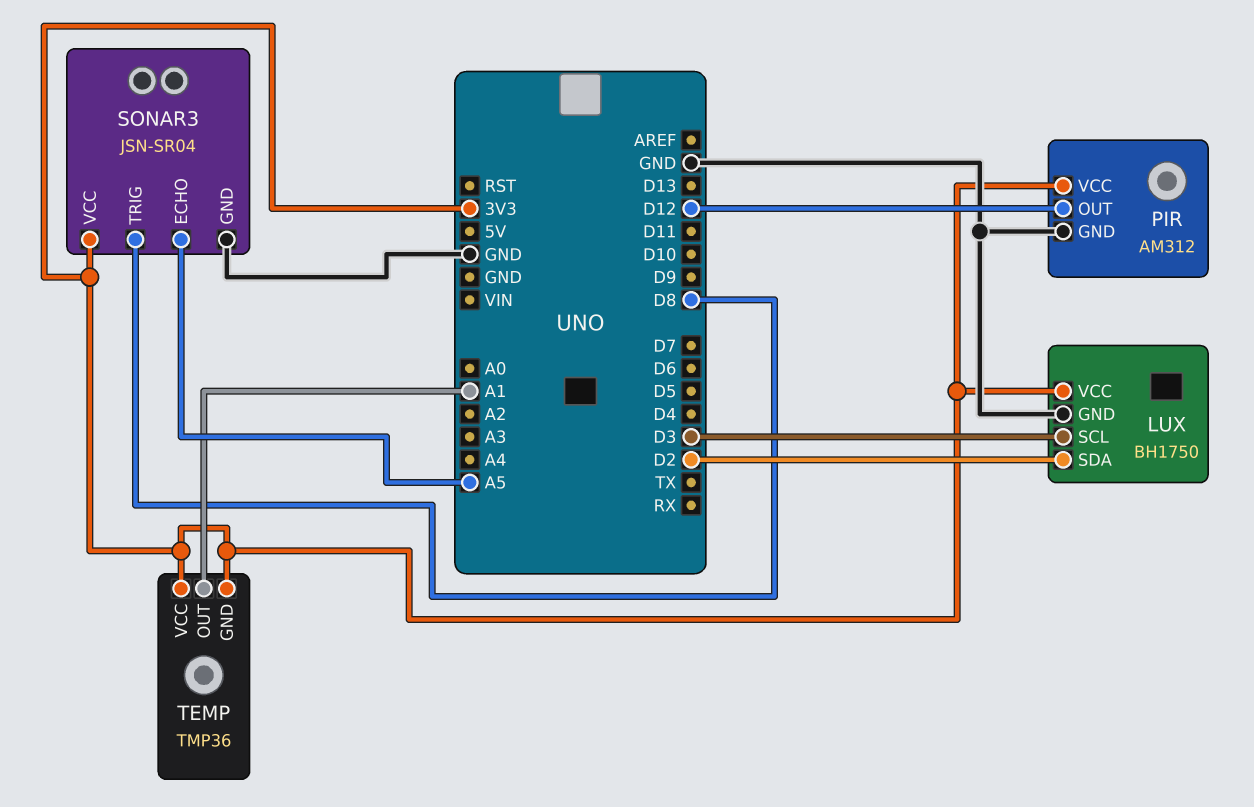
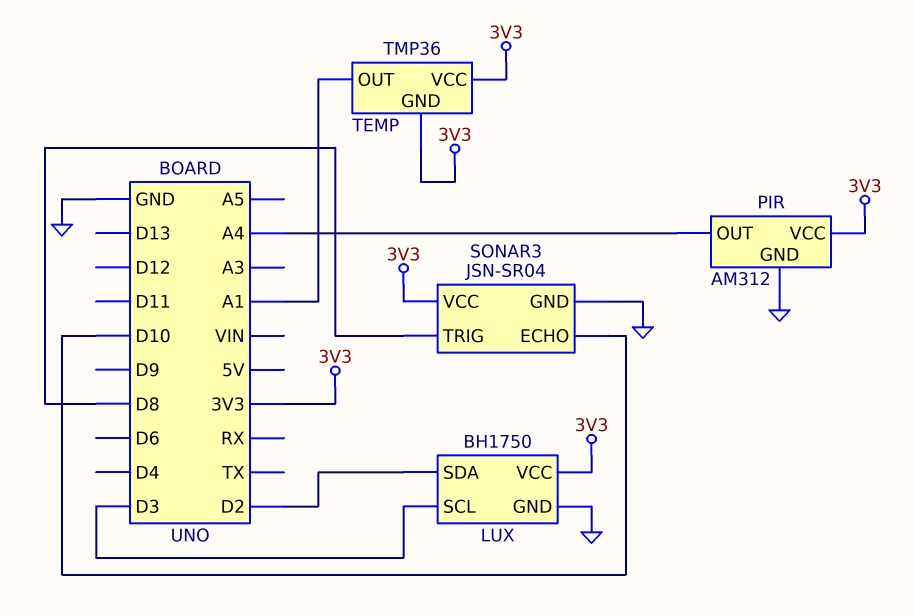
PIR pin OUT: D12 -> A4
SONAR3 pin ECHO: A5 -> D10

